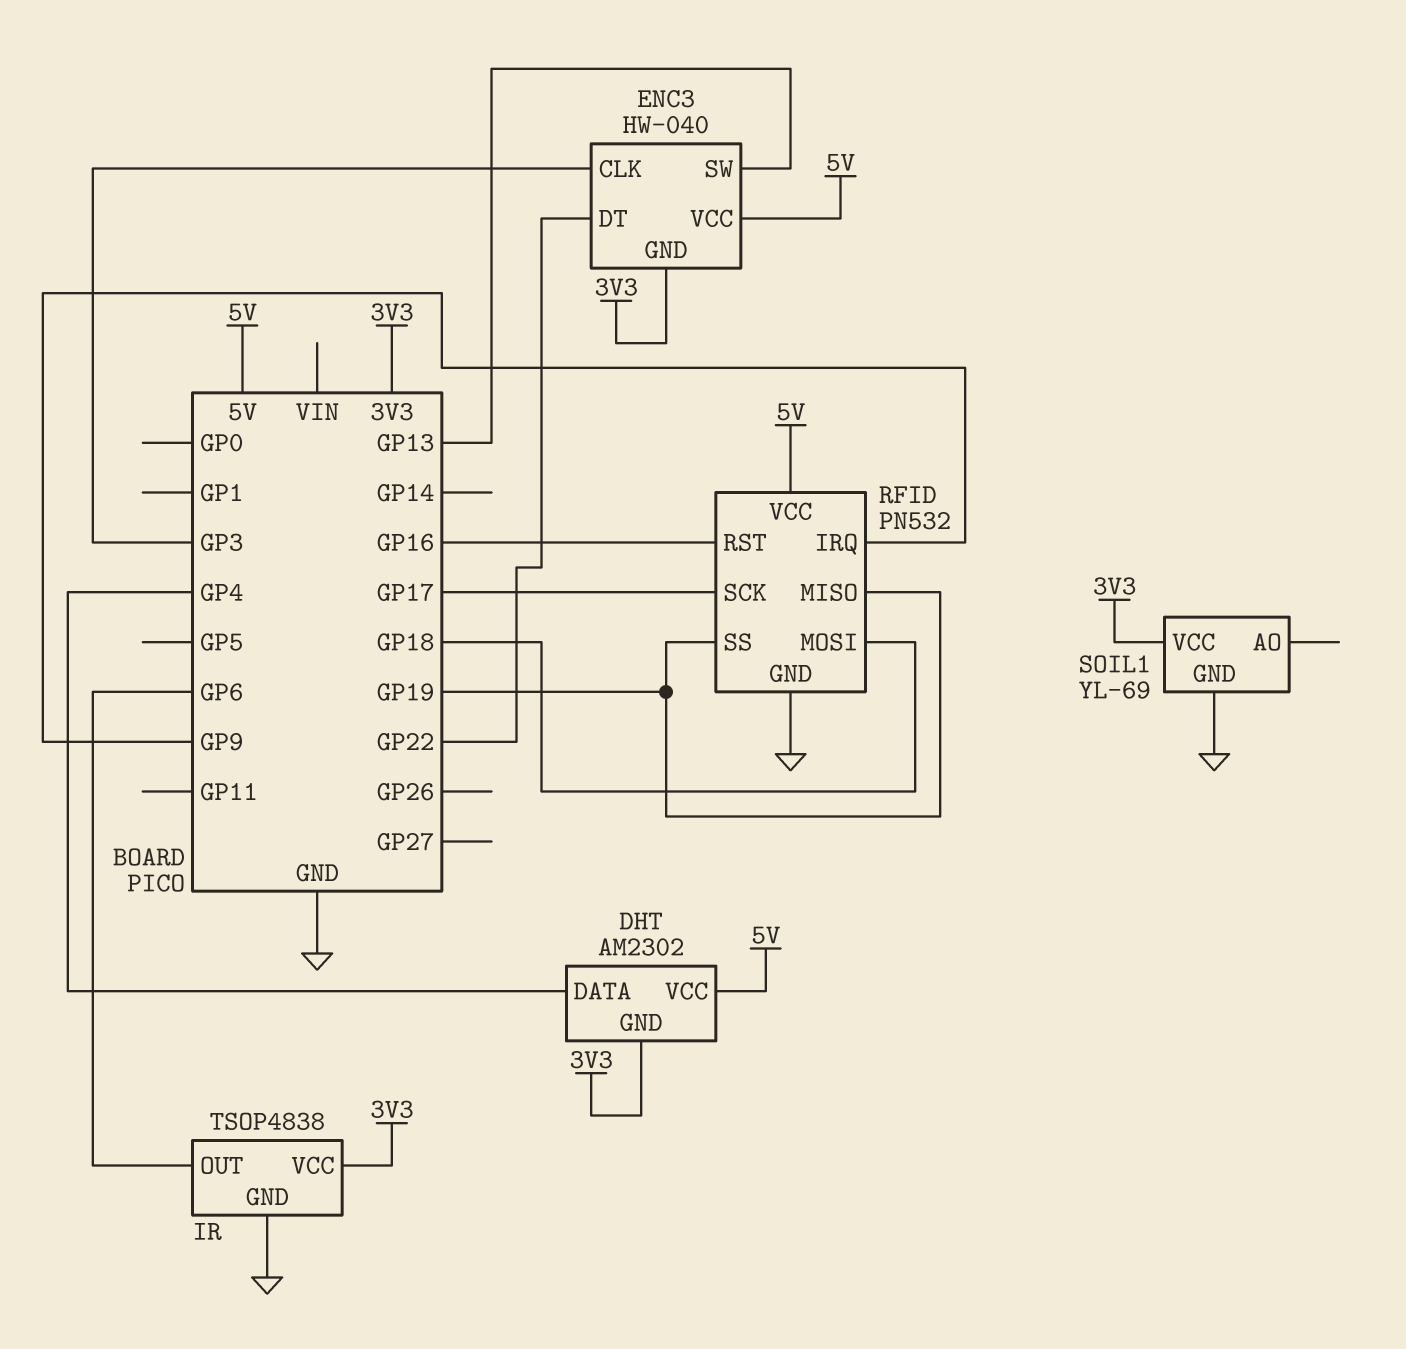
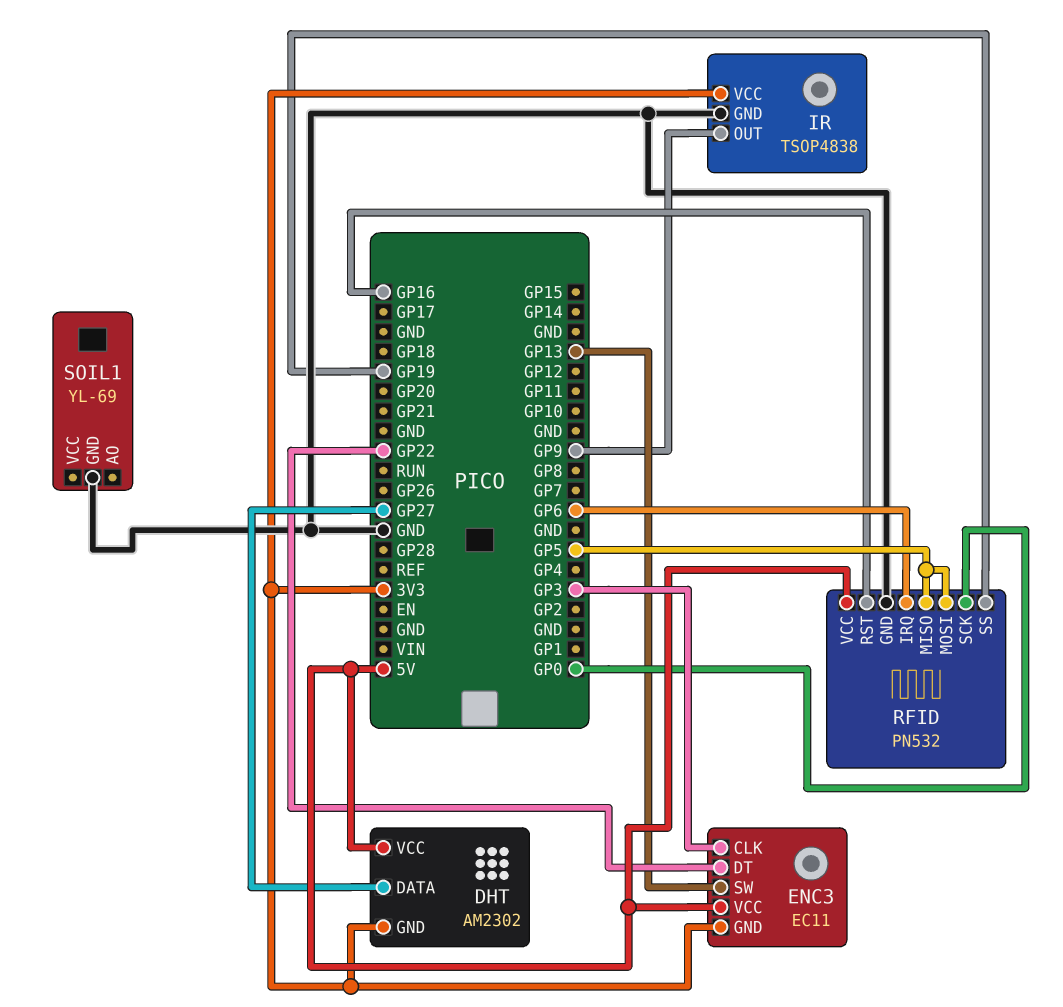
DHT pin DATA: GP4 -> GP27
ENC3: HW-040 -> EC11
IR pin OUT: GP6 -> GP9
RFID pin IRQ: GP9 -> GP6
RFID pin MISO: GP19 -> GP5
RFID pin MOSI: GP18 -> GP5
RFID pin SCK: GP17 -> GP0
SOIL1 pin VCC: 3V3 -> none

